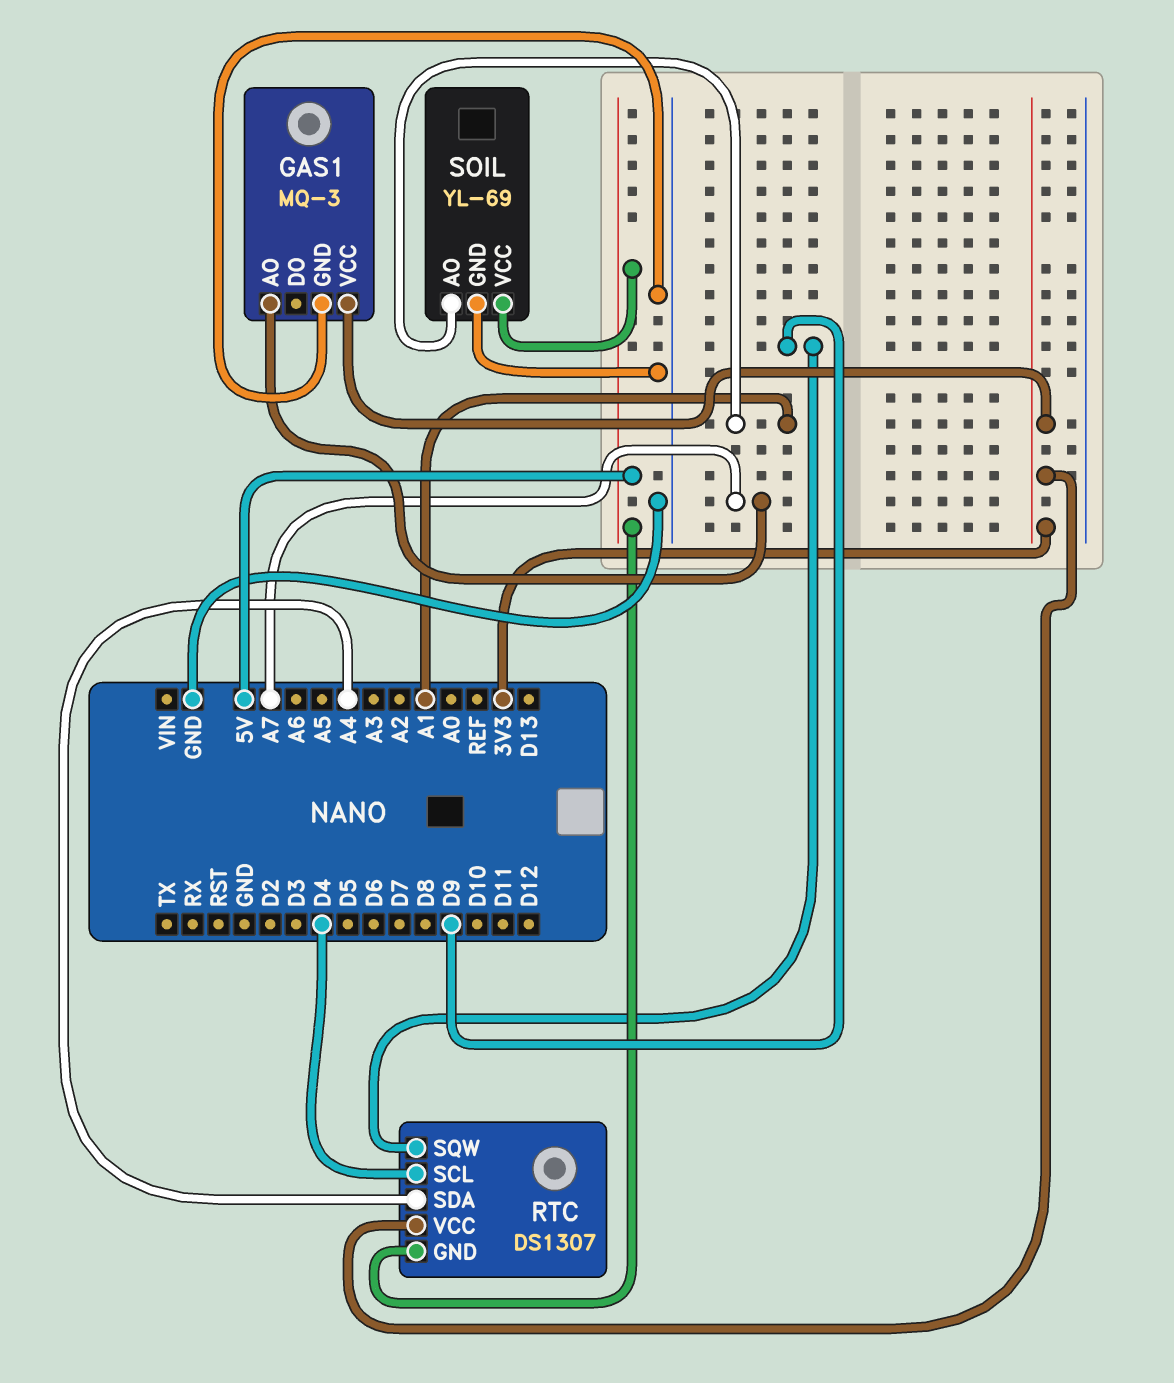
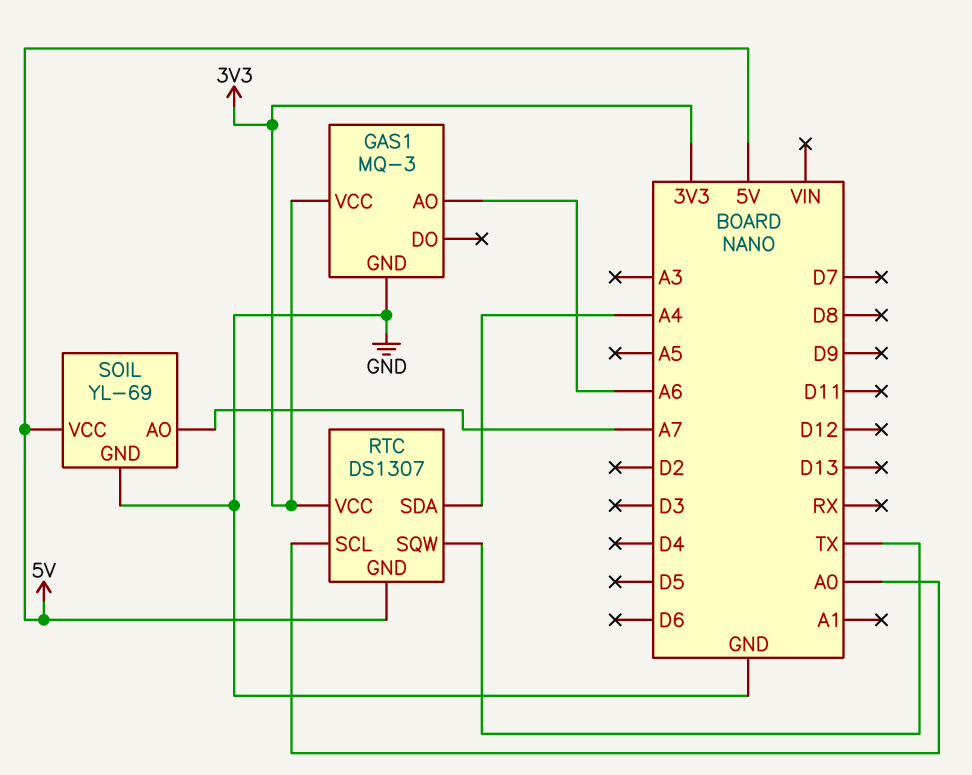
GAS1 pin AO: A7 -> A6
RTC pin SCL: D4 -> A0
RTC pin SQW: D9 -> TX
SOIL pin AO: A1 -> A7

